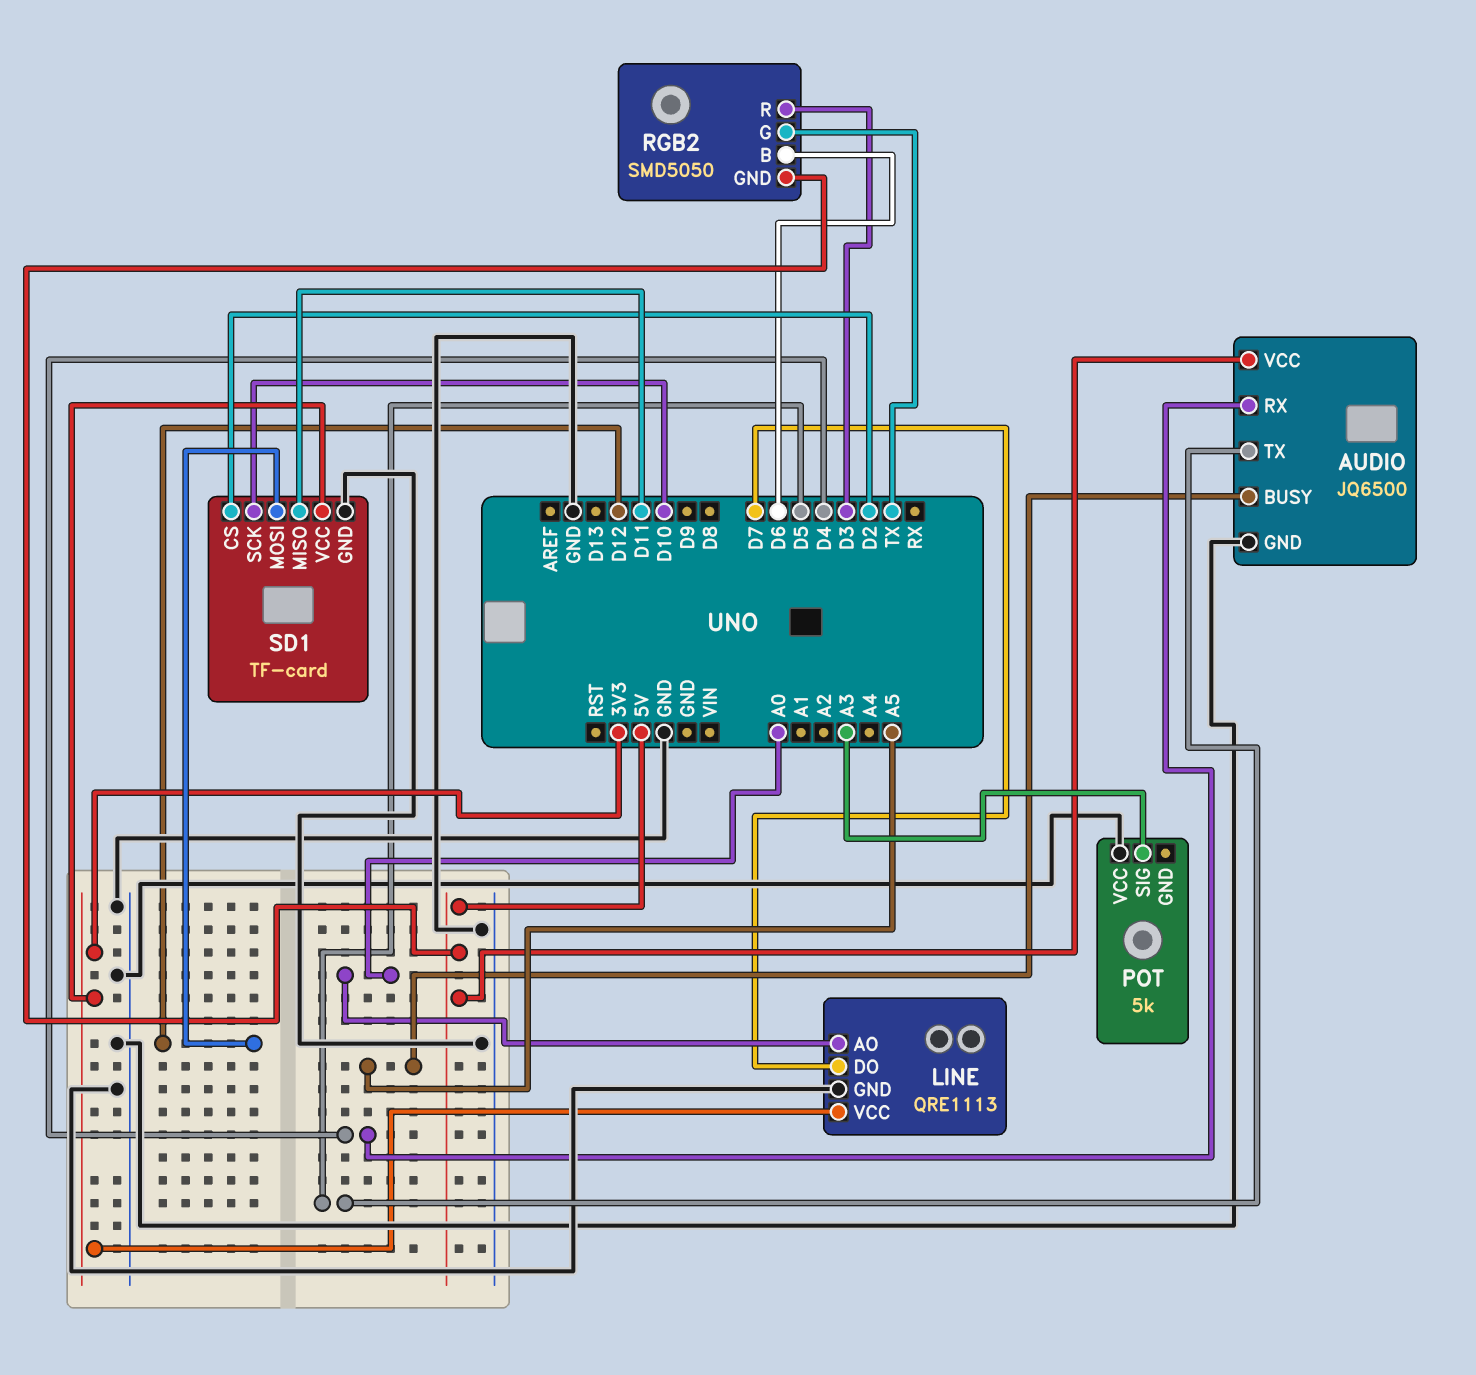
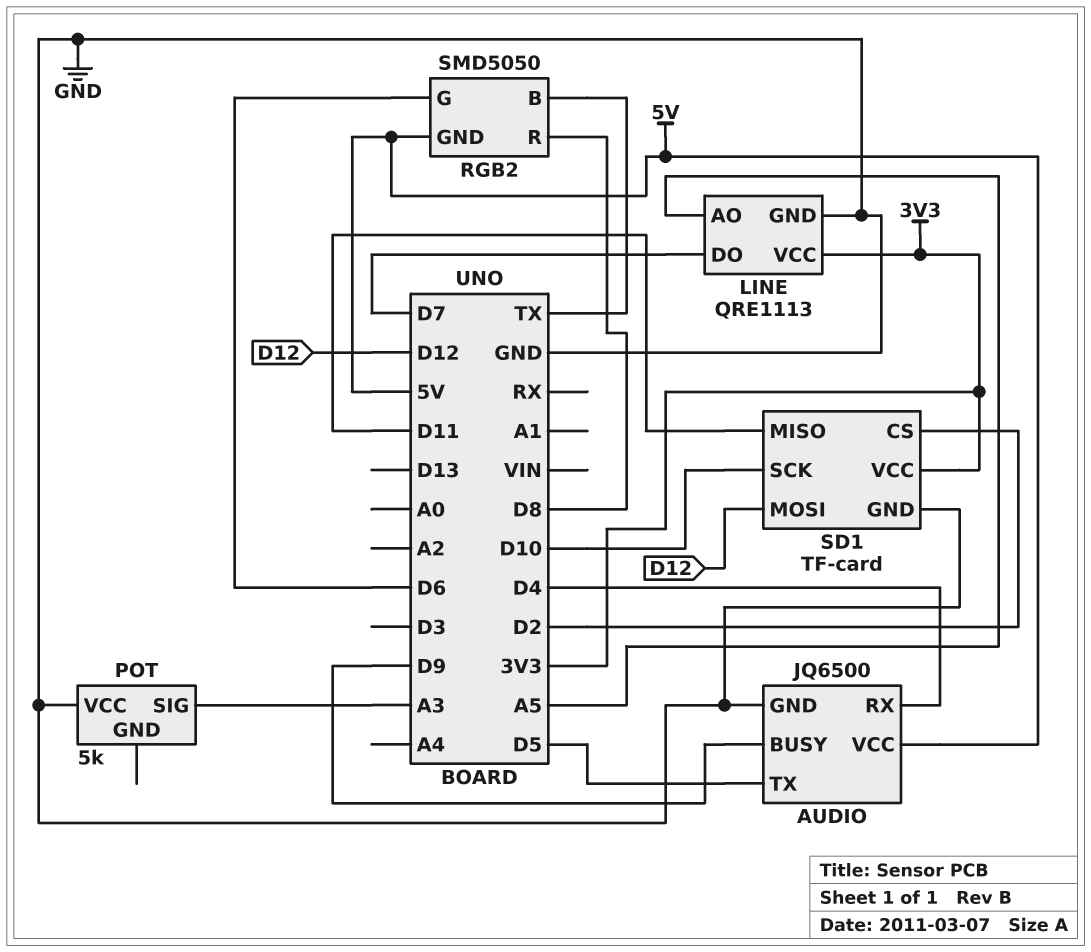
AUDIO pin BUSY: A5 -> D9
LINE pin AO: A0 -> A5
RGB2 pin B: D6 -> TX
RGB2 pin G: TX -> D6
RGB2 pin R: D3 -> D8

